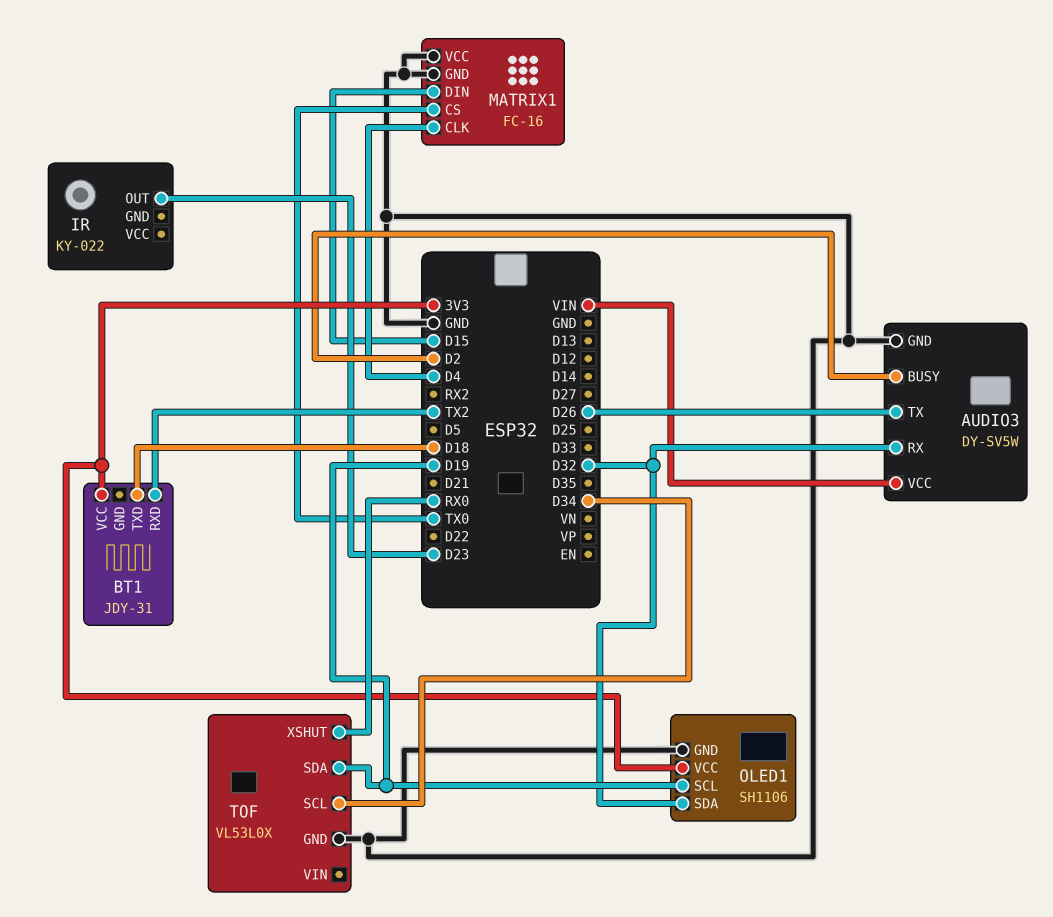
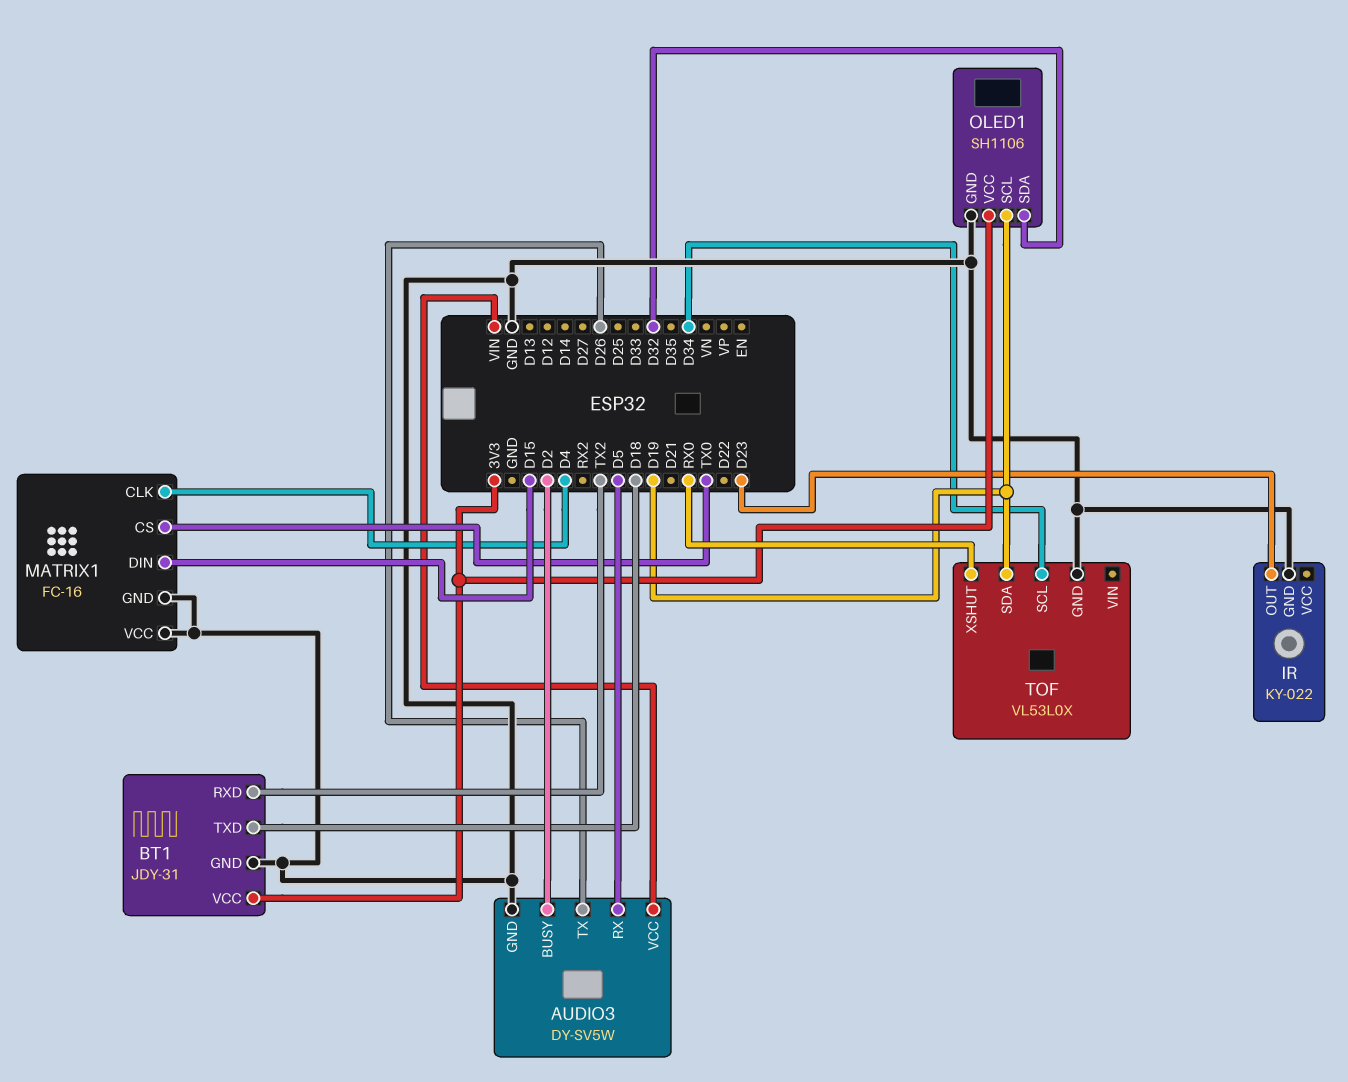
AUDIO3 pin RX: D32 -> D5
BT1 pin GND: none -> GND
IR pin GND: none -> GND

